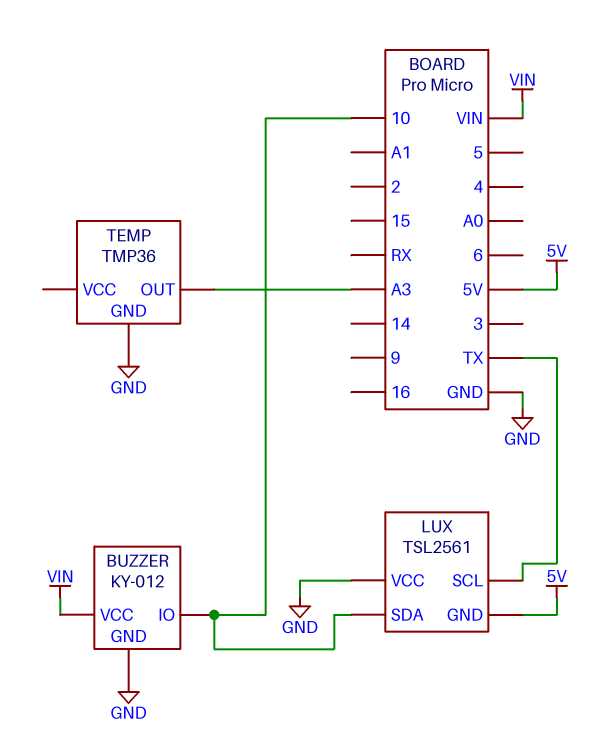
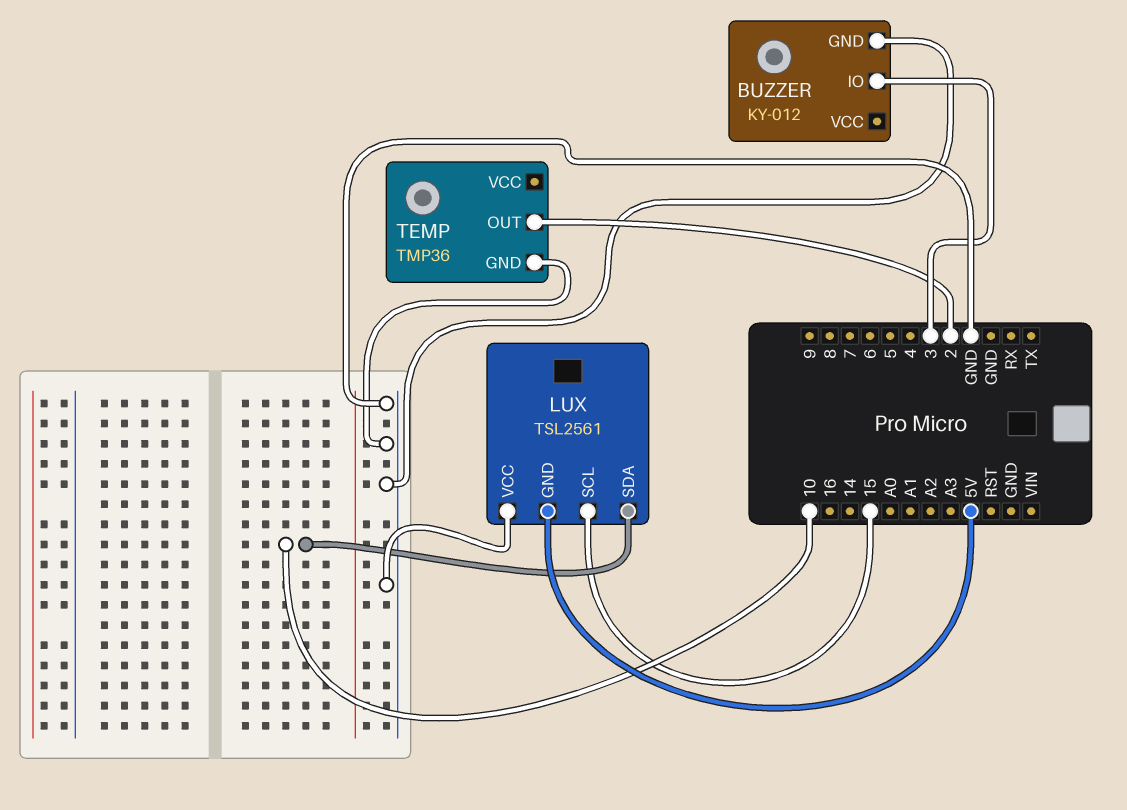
BUZZER pin IO: 10 -> 3
BUZZER pin VCC: VIN -> none
LUX pin SCL: TX -> 15
TEMP pin OUT: A3 -> 2

